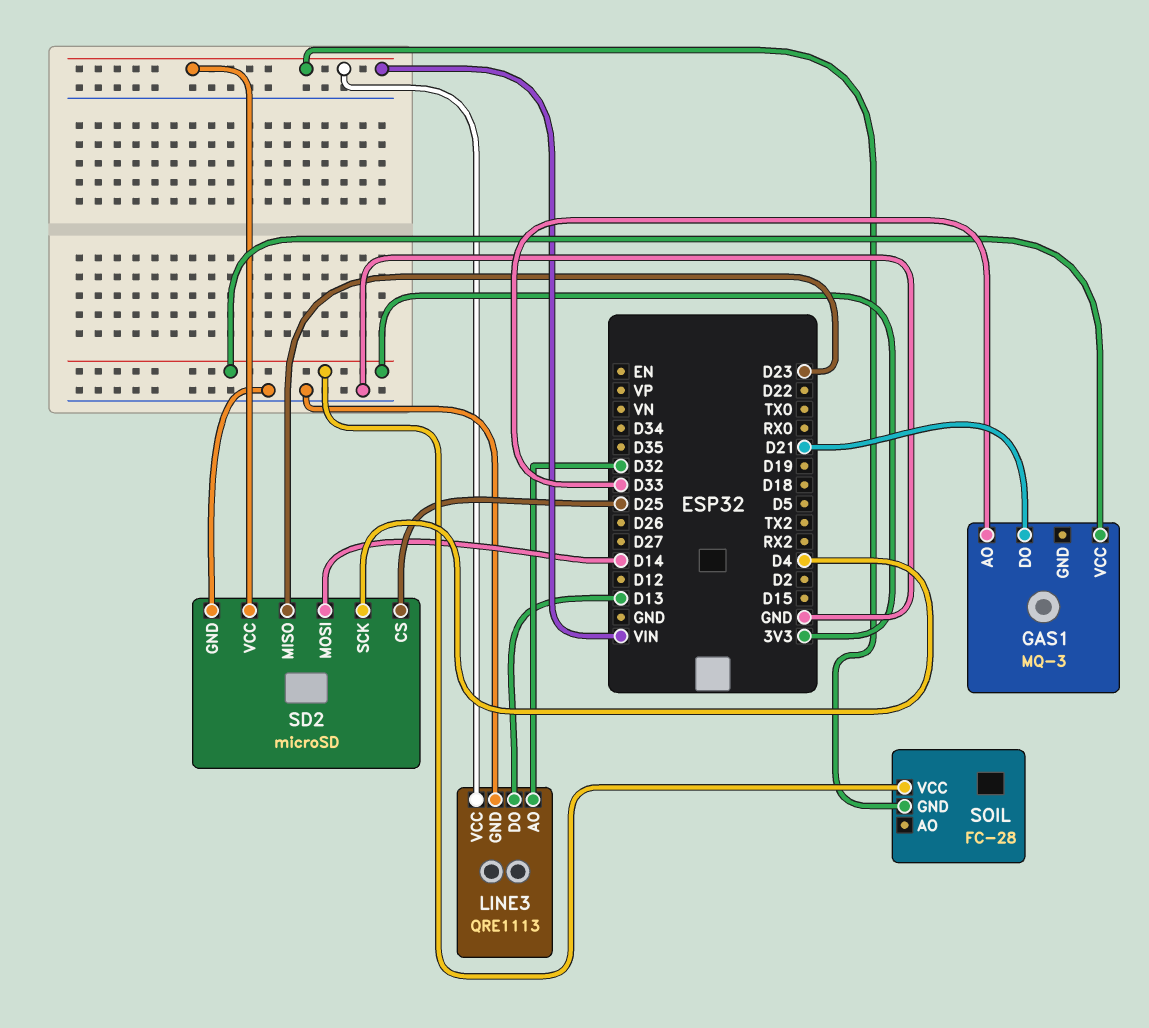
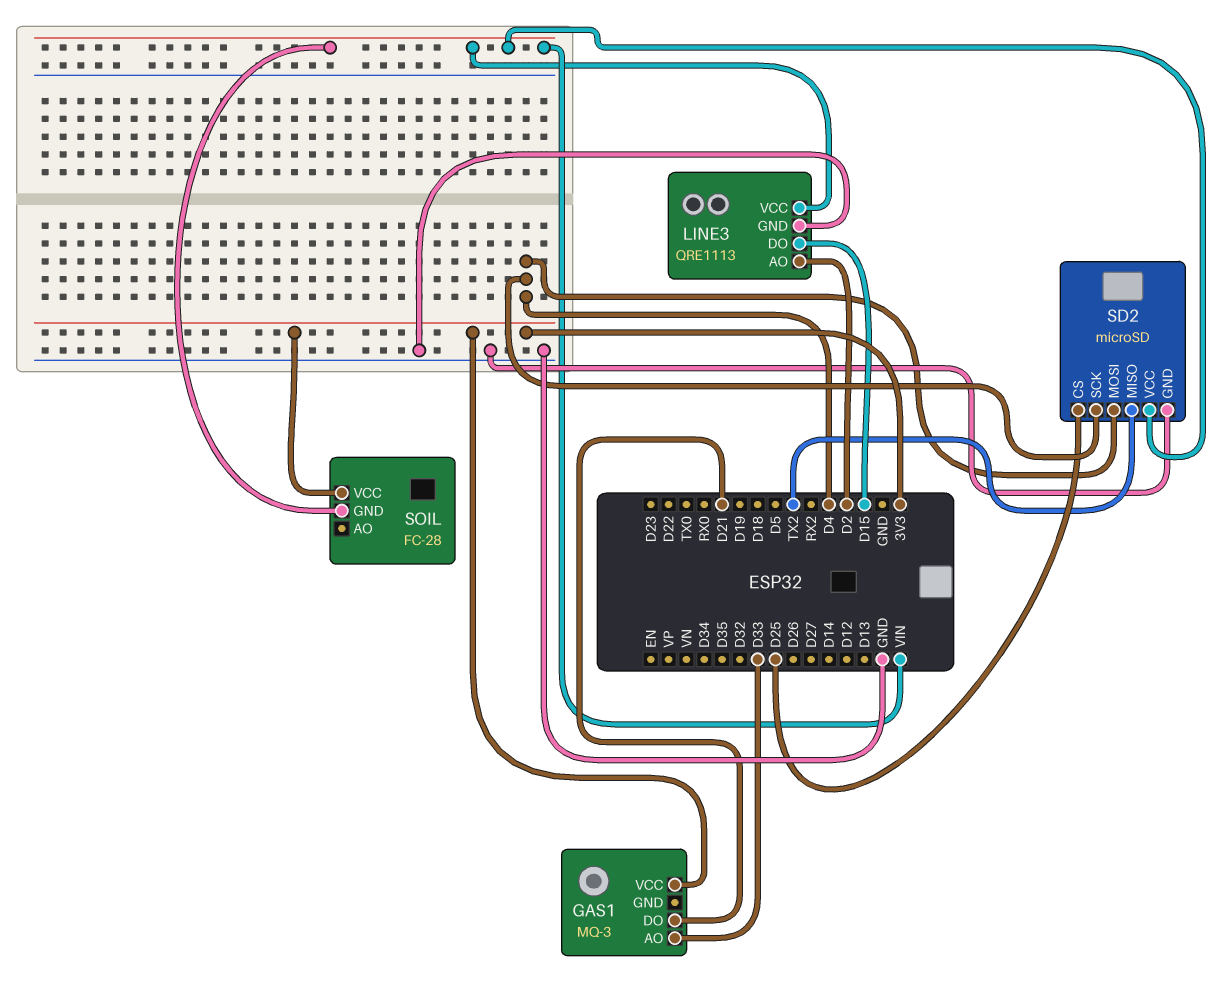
LINE3 pin AO: D32 -> D2
LINE3 pin DO: D13 -> D15
SD2 pin MISO: D23 -> TX2
SD2 pin MOSI: D14 -> D4

